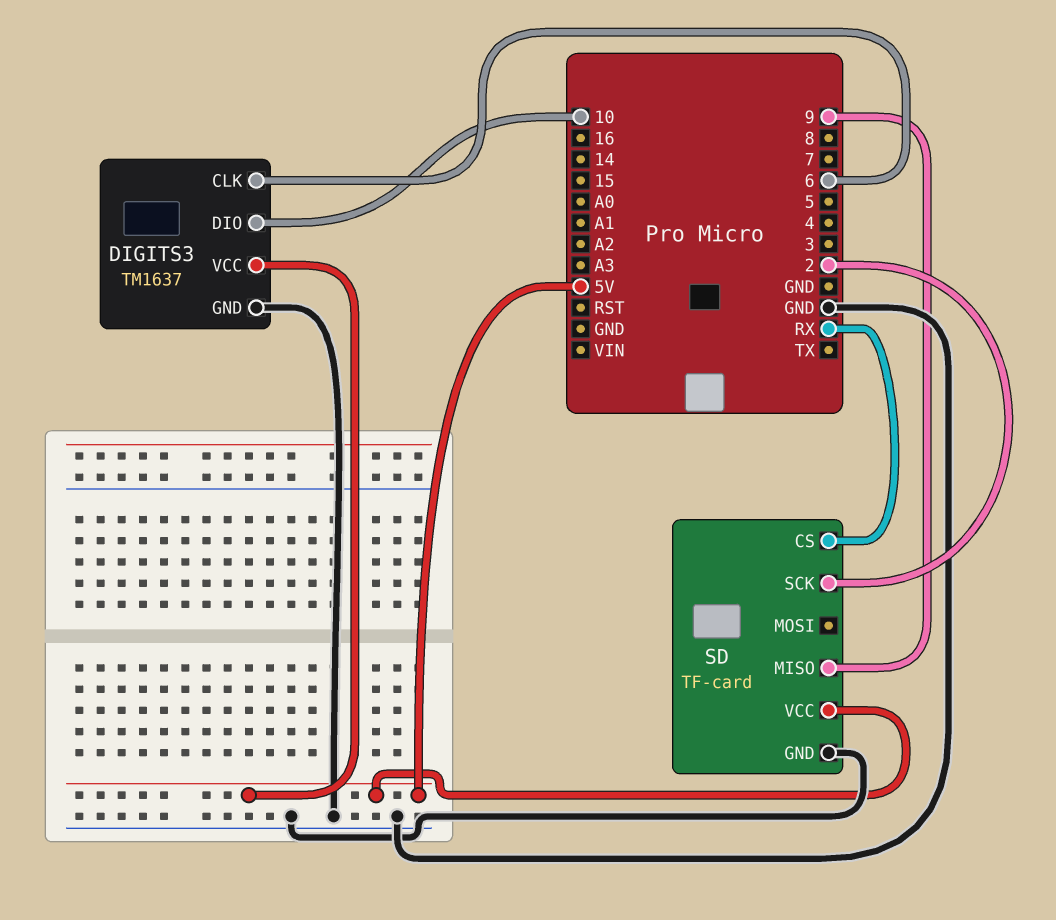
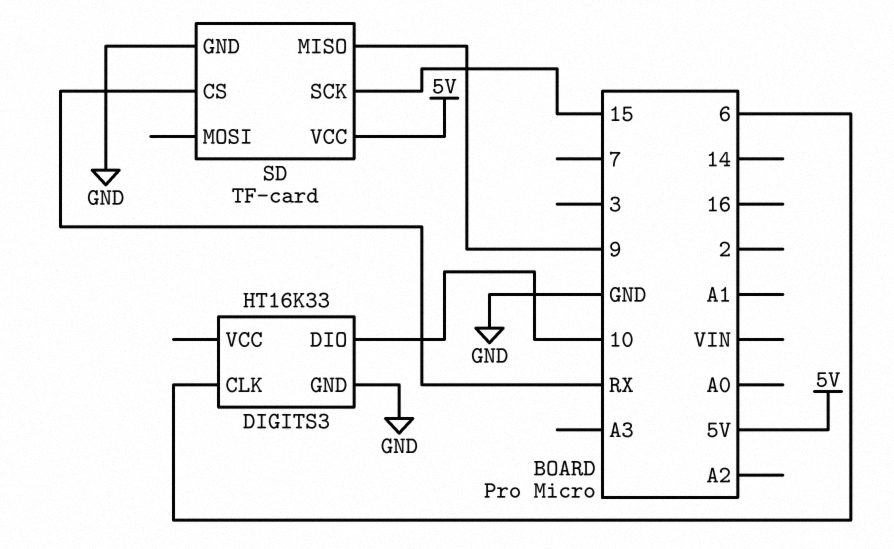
DIGITS3: TM1637 -> HT16K33
DIGITS3 pin VCC: 5V -> none
SD pin SCK: 2 -> 15

